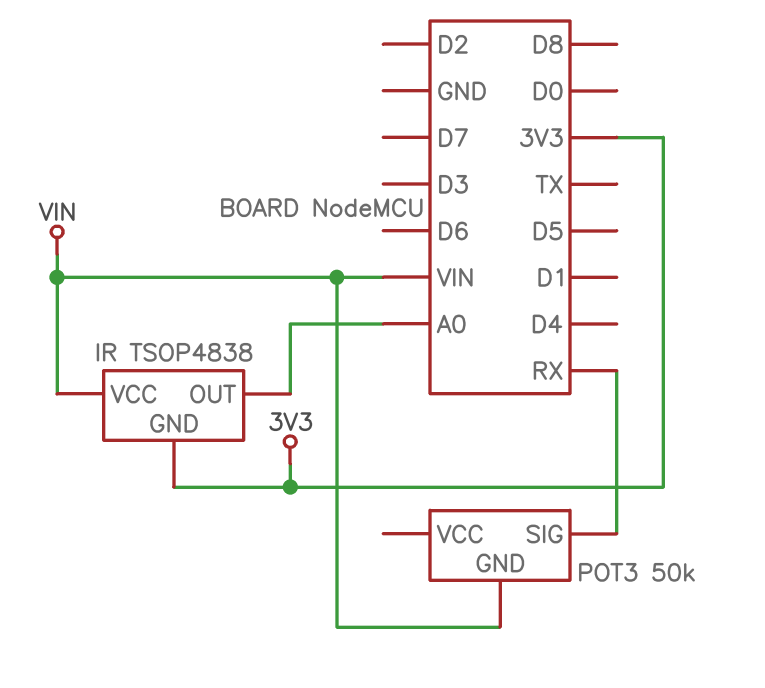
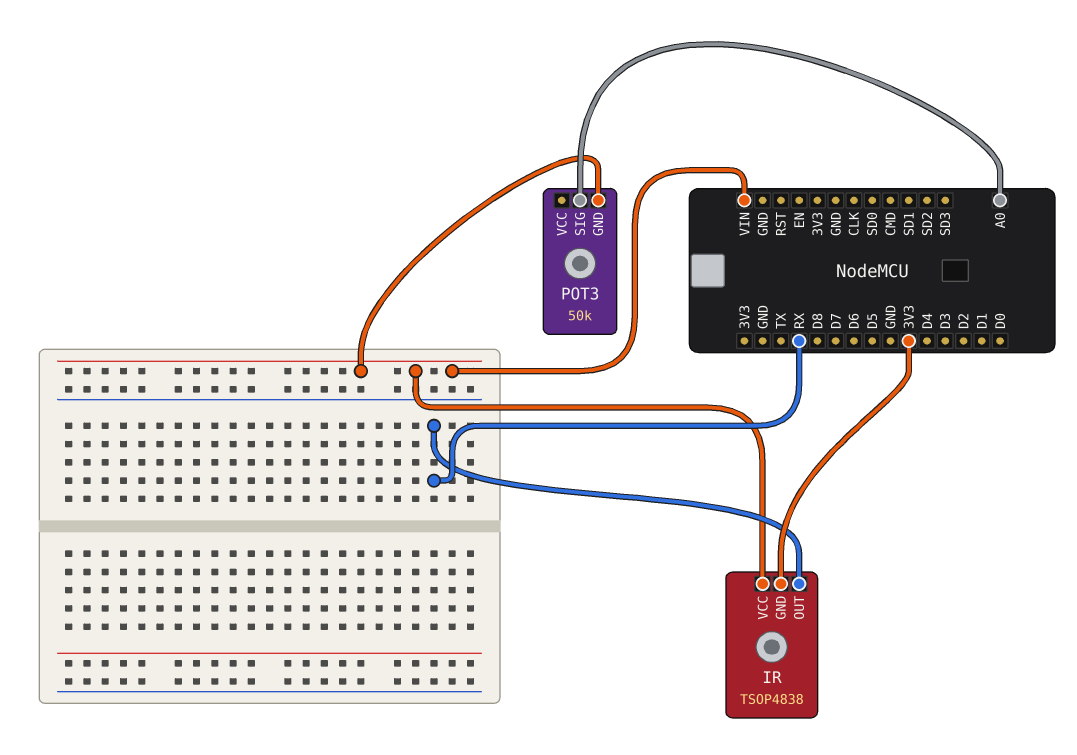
IR pin OUT: A0 -> RX
POT3 pin SIG: RX -> A0

